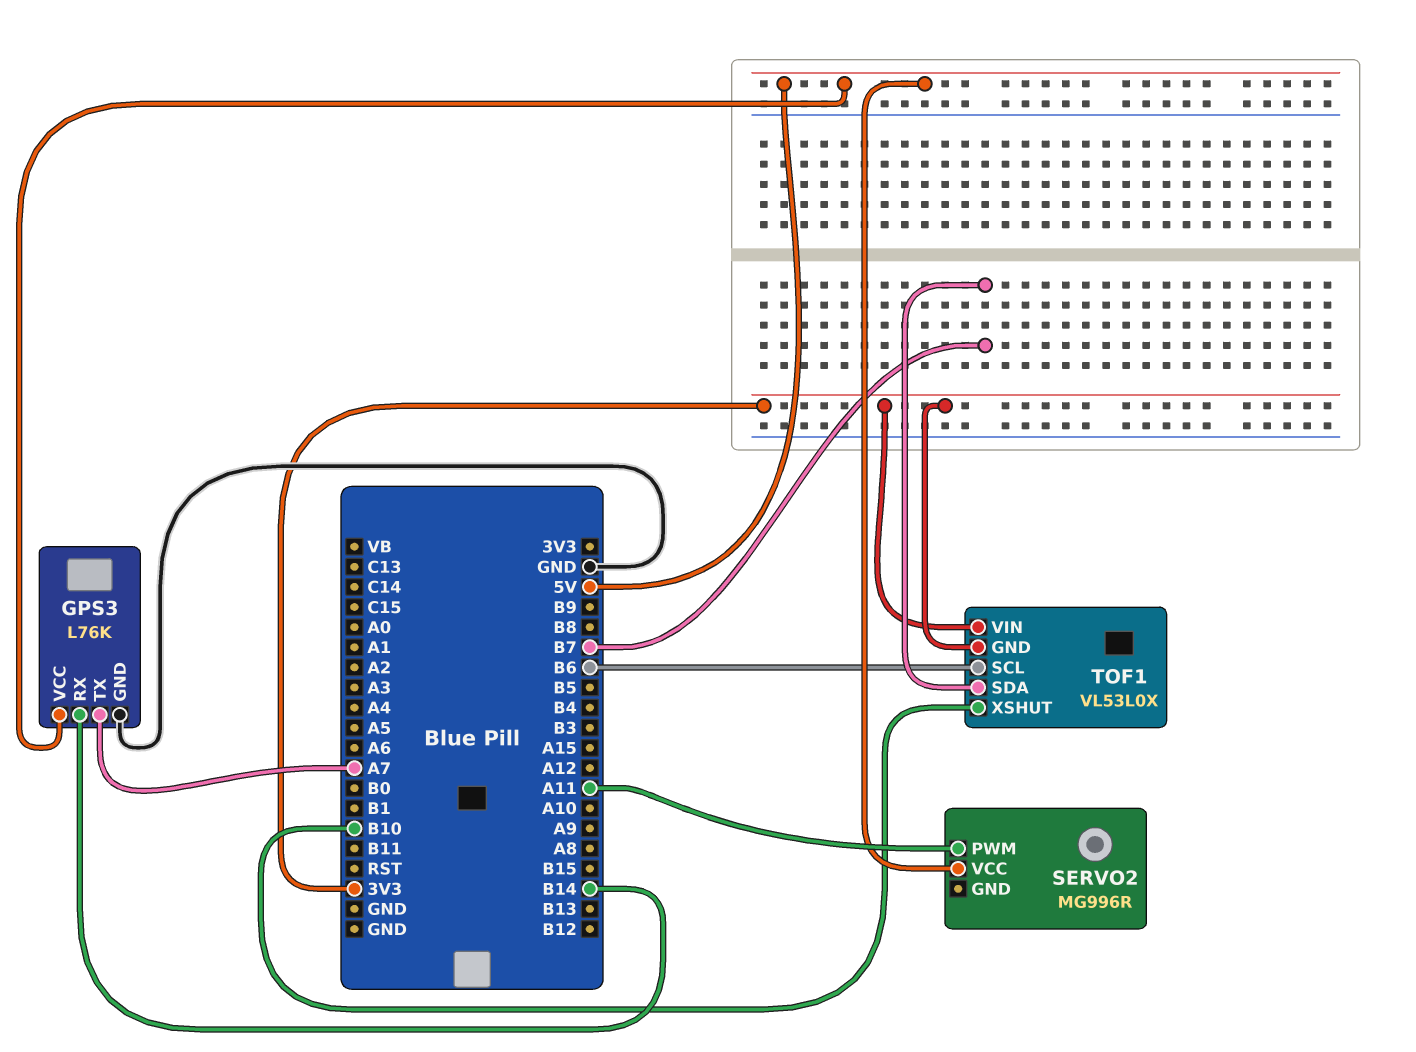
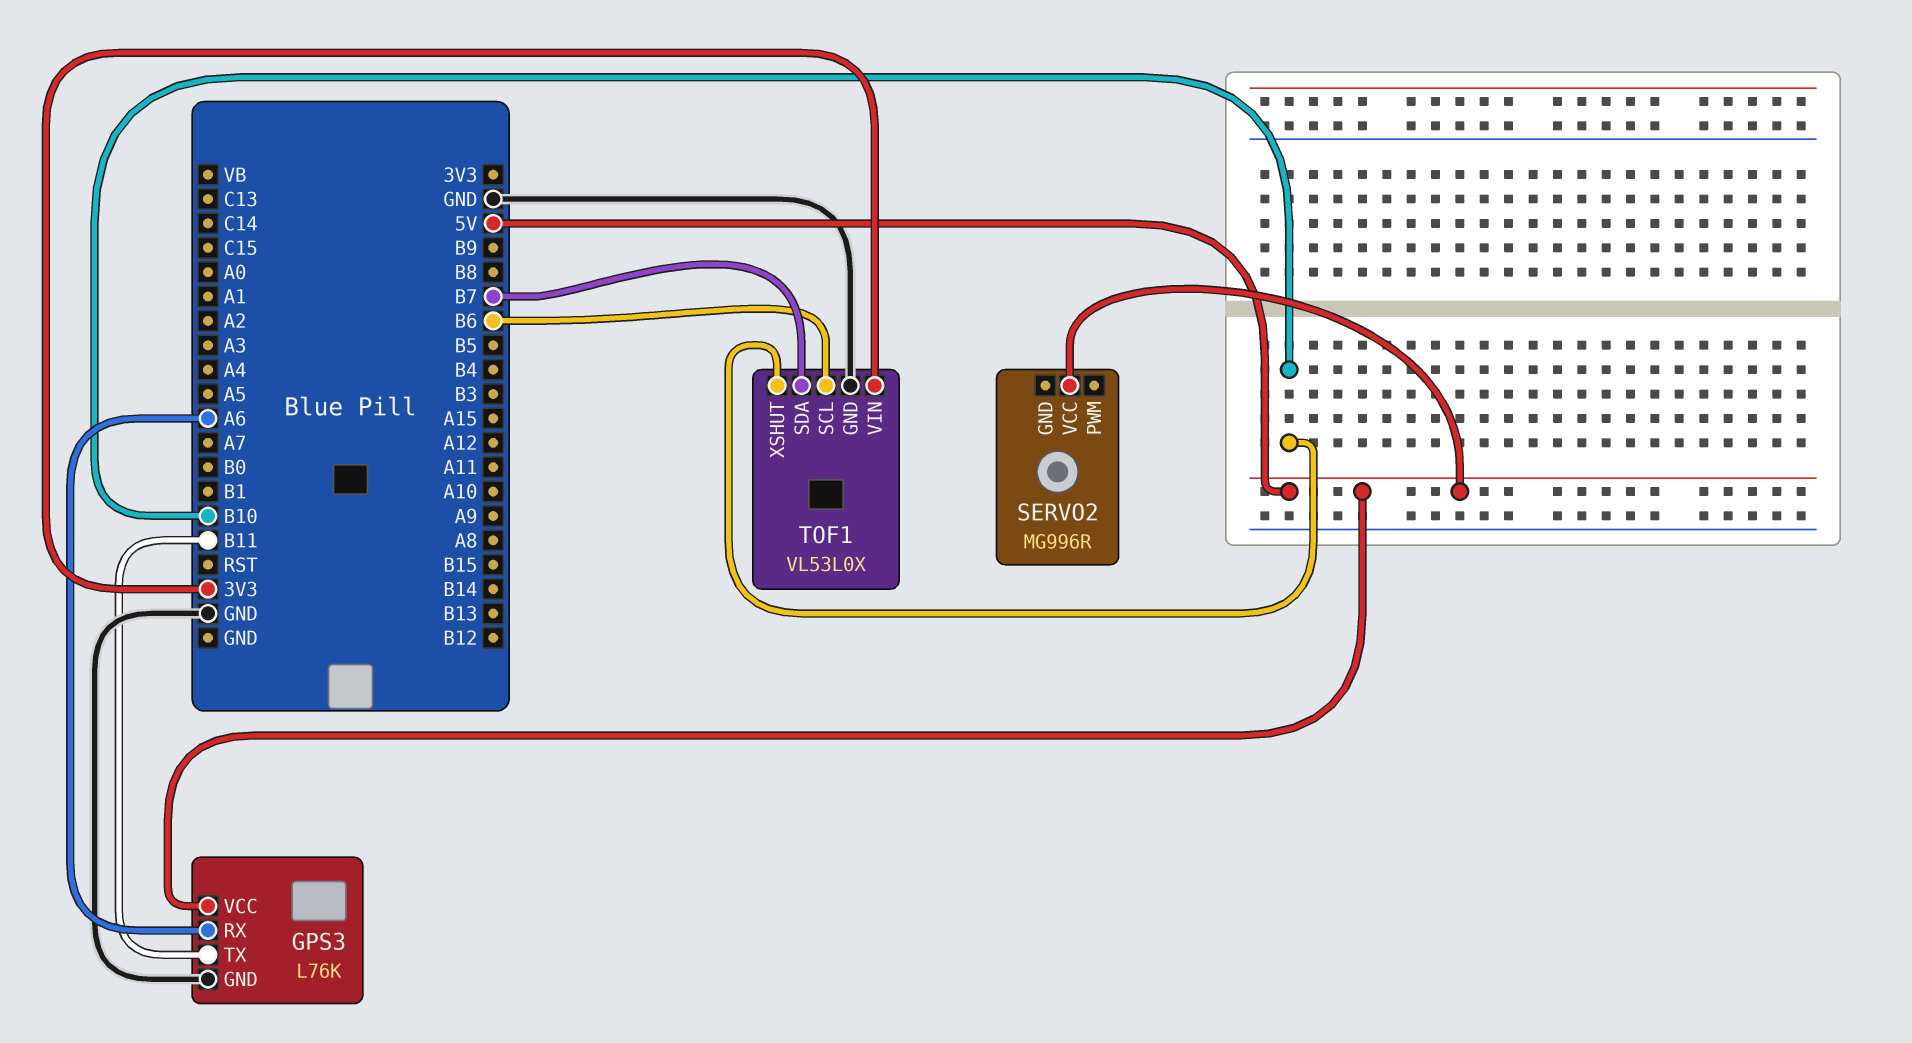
GPS3 pin RX: B14 -> A6
GPS3 pin TX: A7 -> B11
SERVO2 pin PWM: A11 -> none
TOF1 pin GND: 3V3 -> GND

